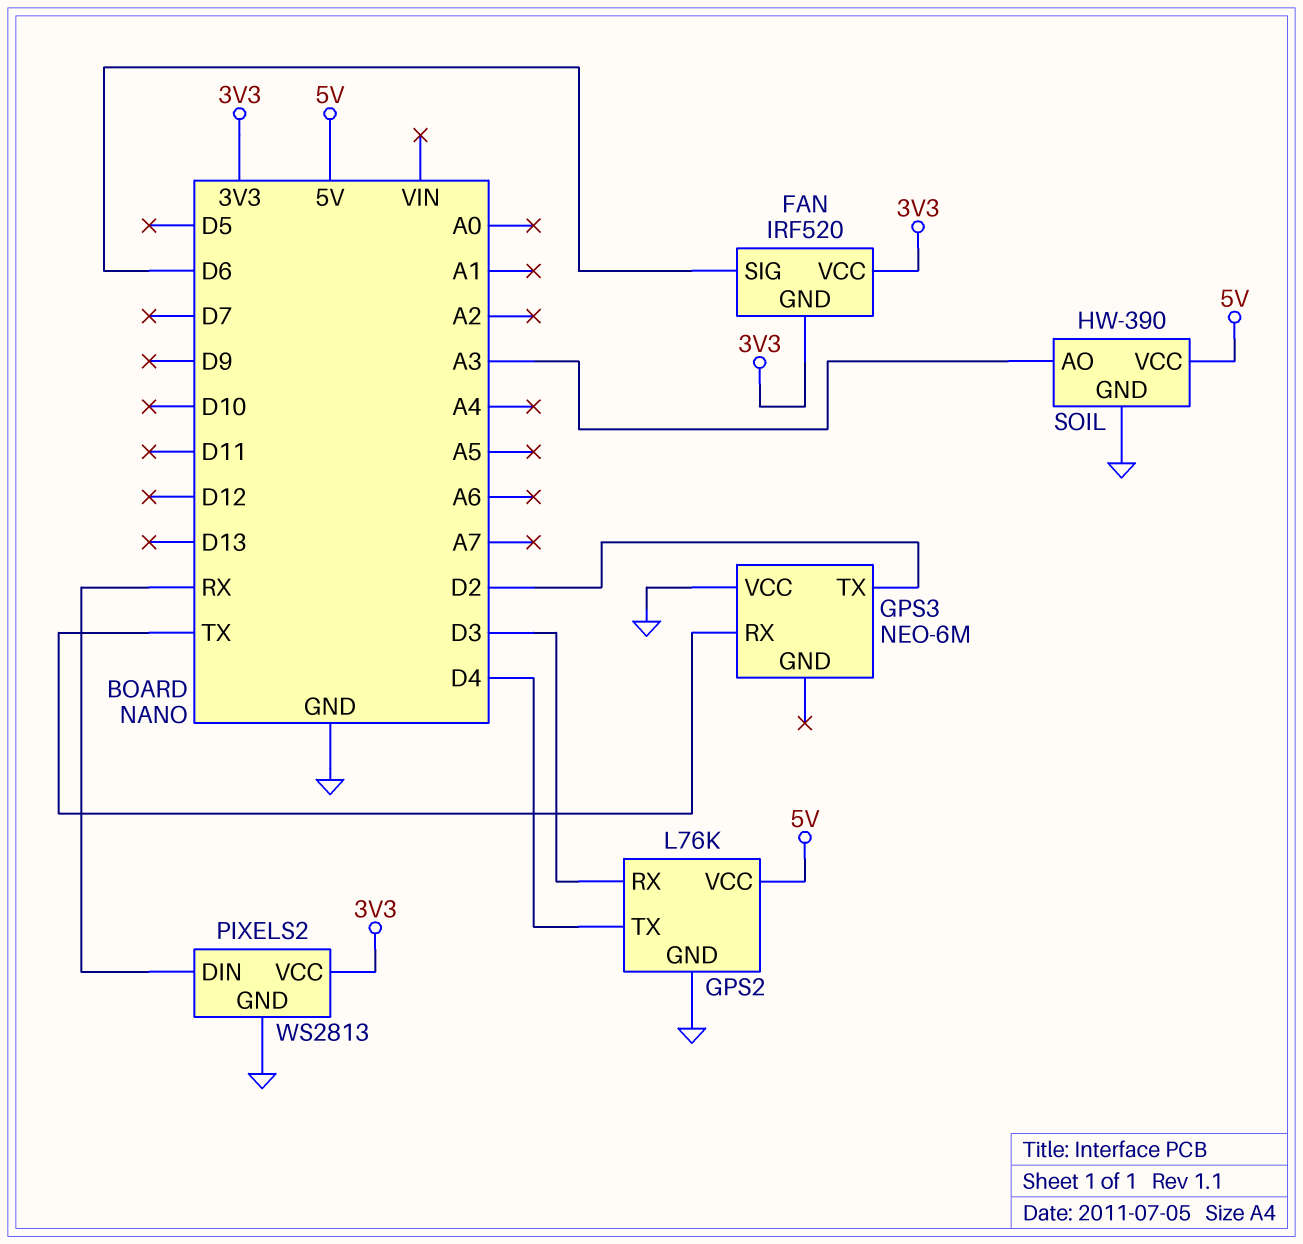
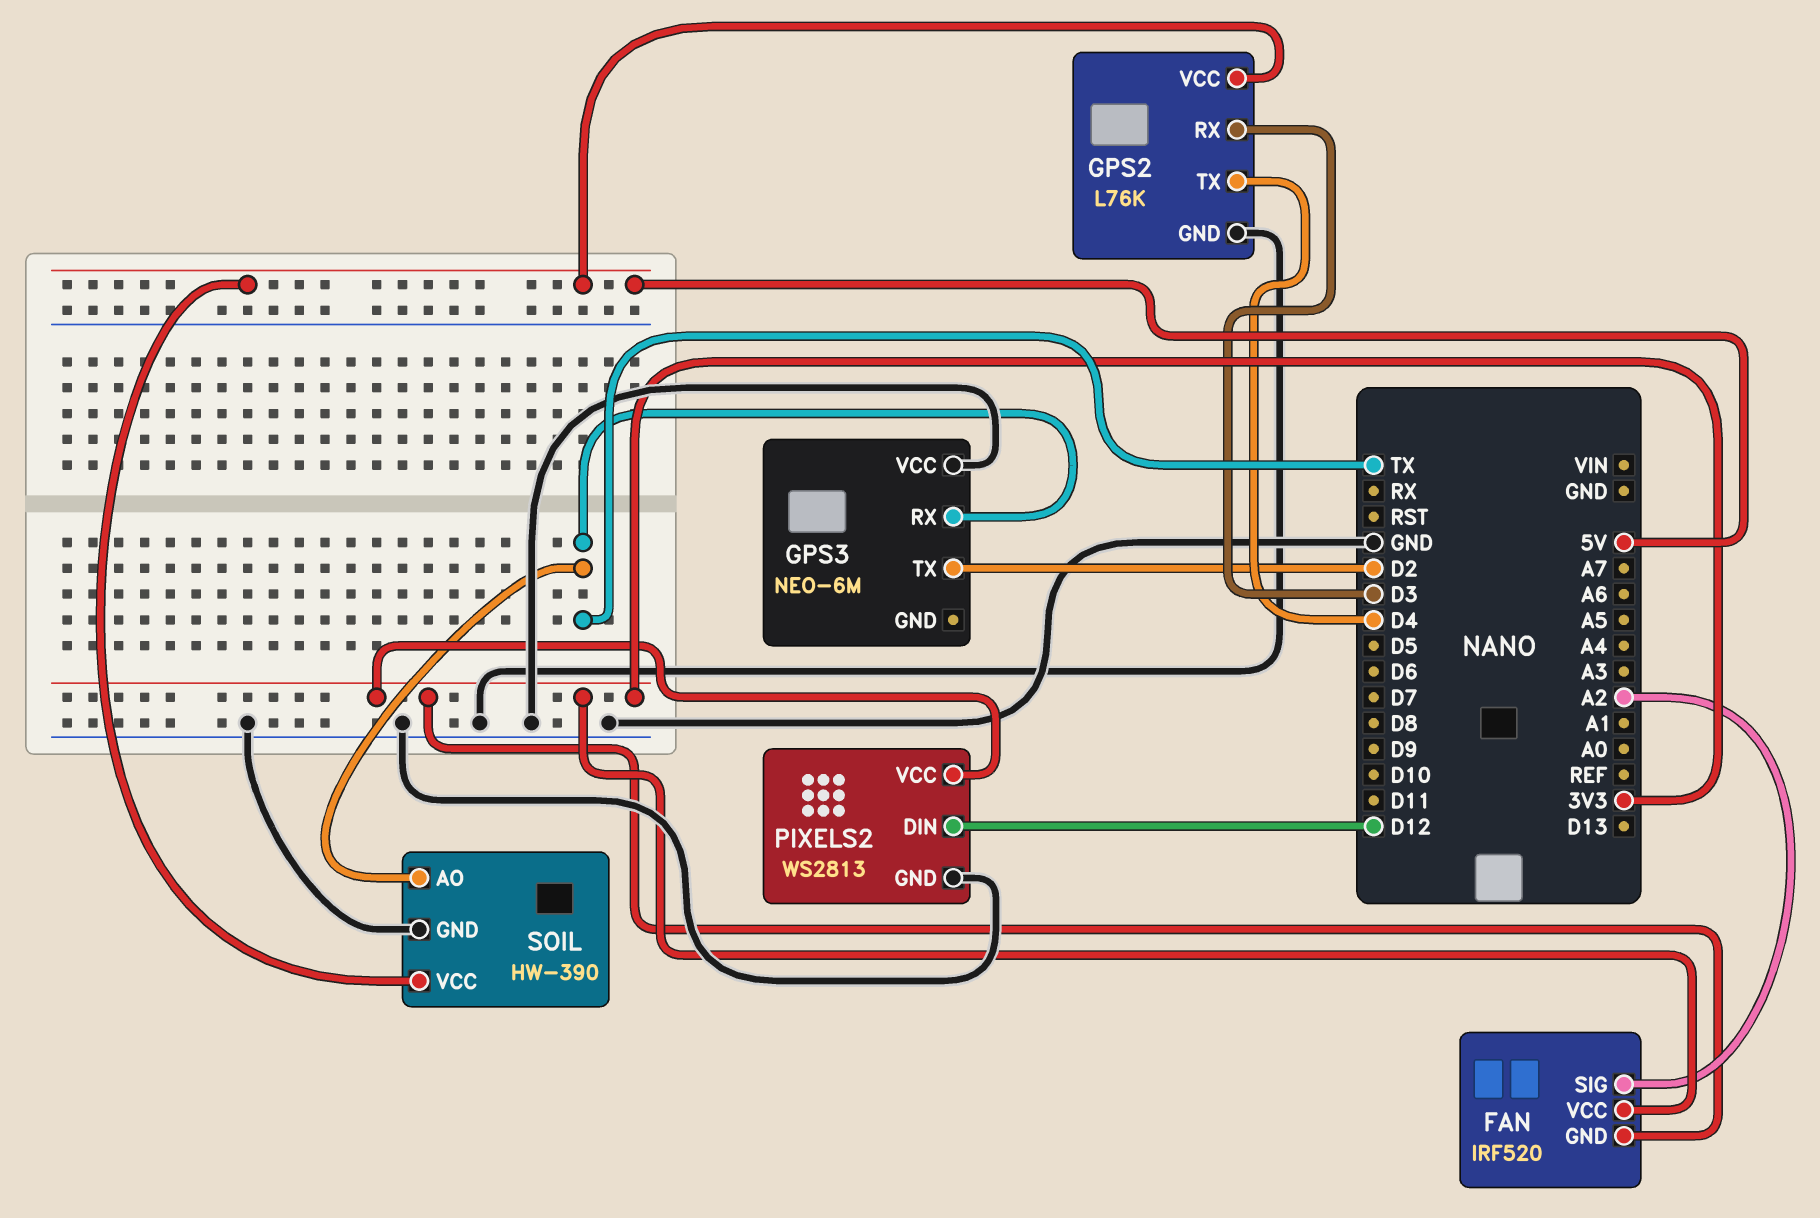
FAN pin SIG: D6 -> A2
PIXELS2 pin DIN: RX -> D12
SOIL pin AO: A3 -> TX

